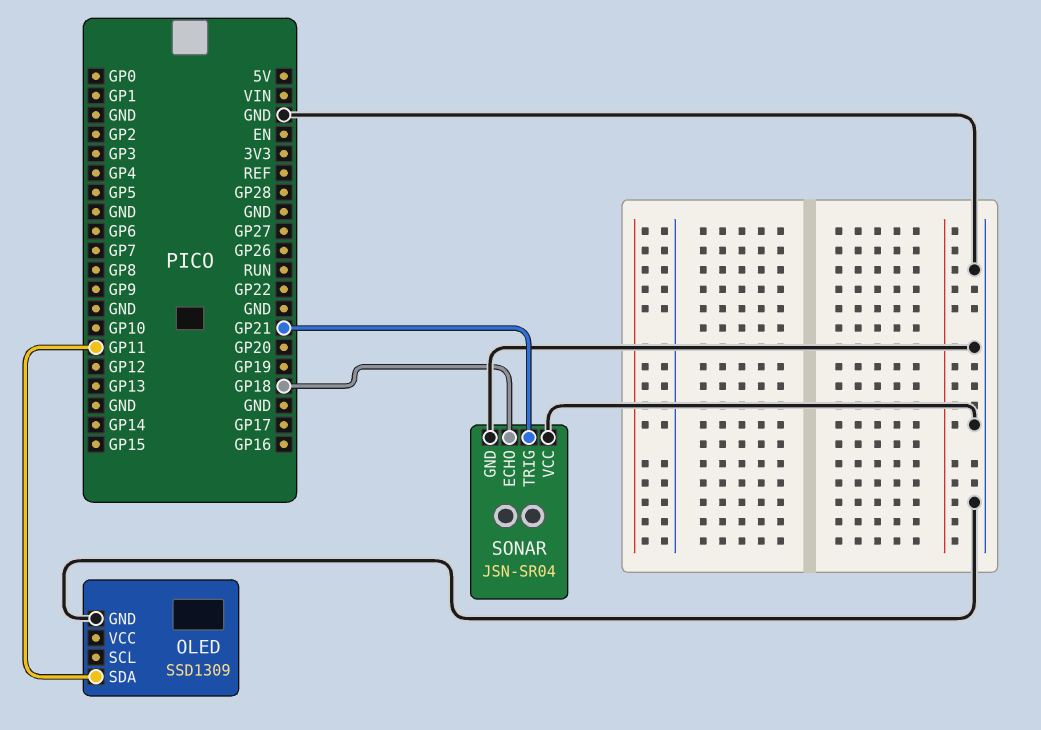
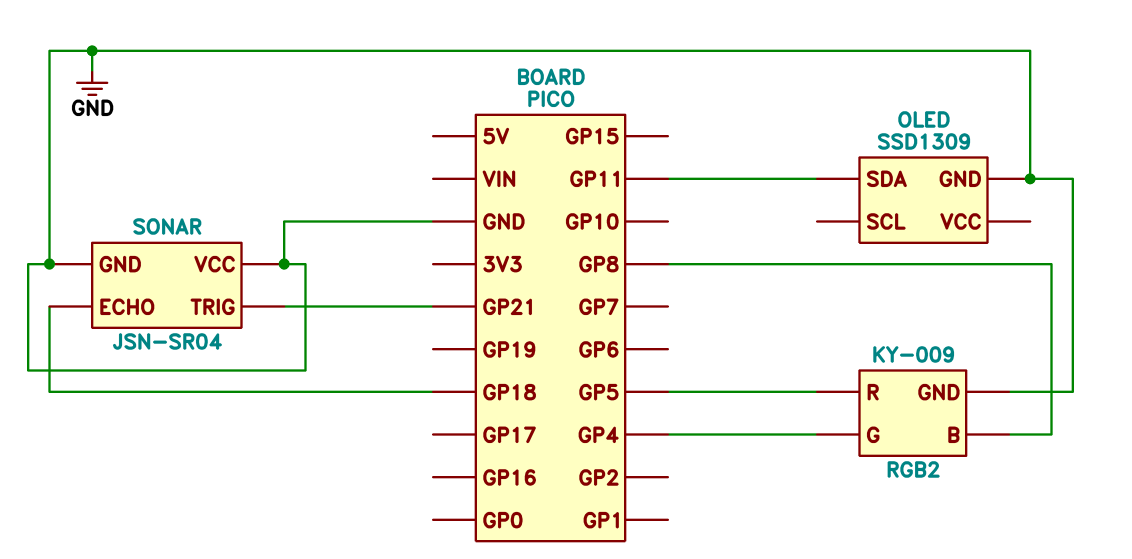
RGB2: none -> KY-009
RGB2 pin B: none -> GP8
RGB2 pin G: none -> GP4
RGB2 pin GND: none -> GND
RGB2 pin R: none -> GP5

